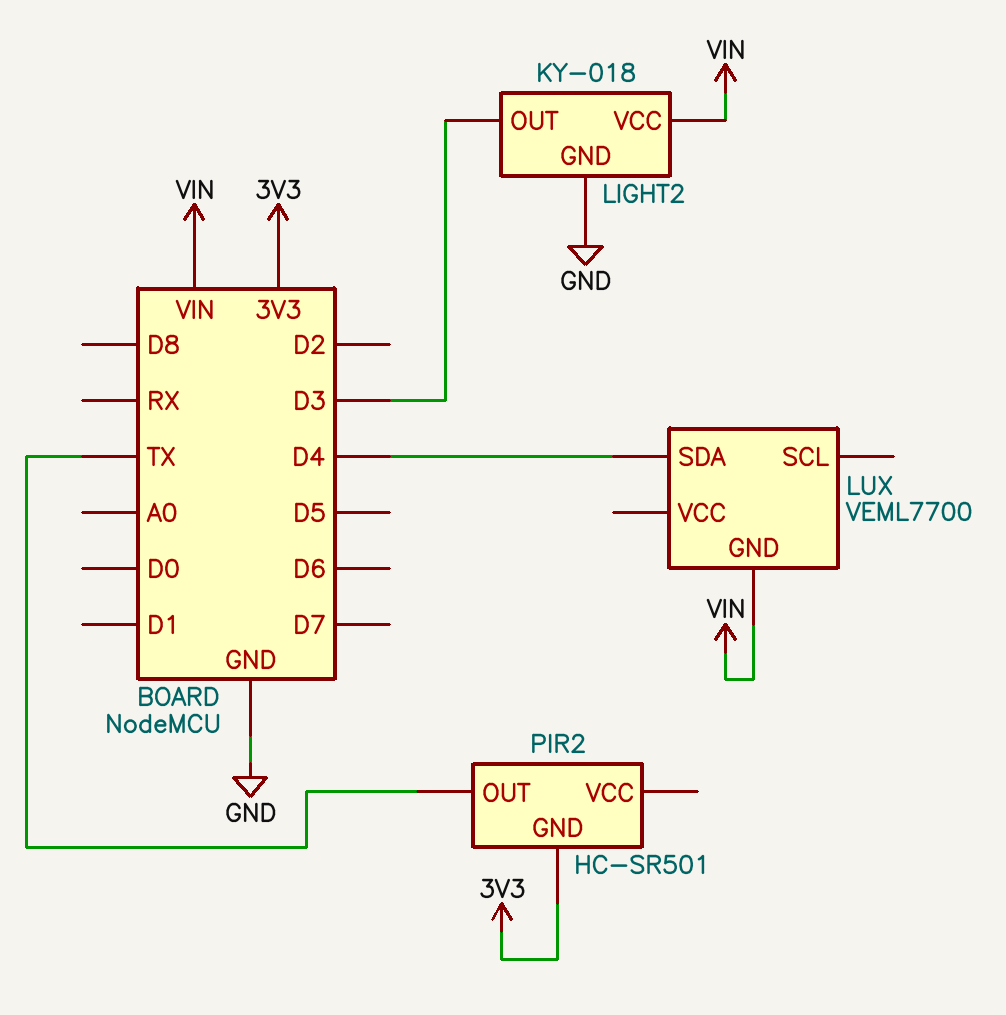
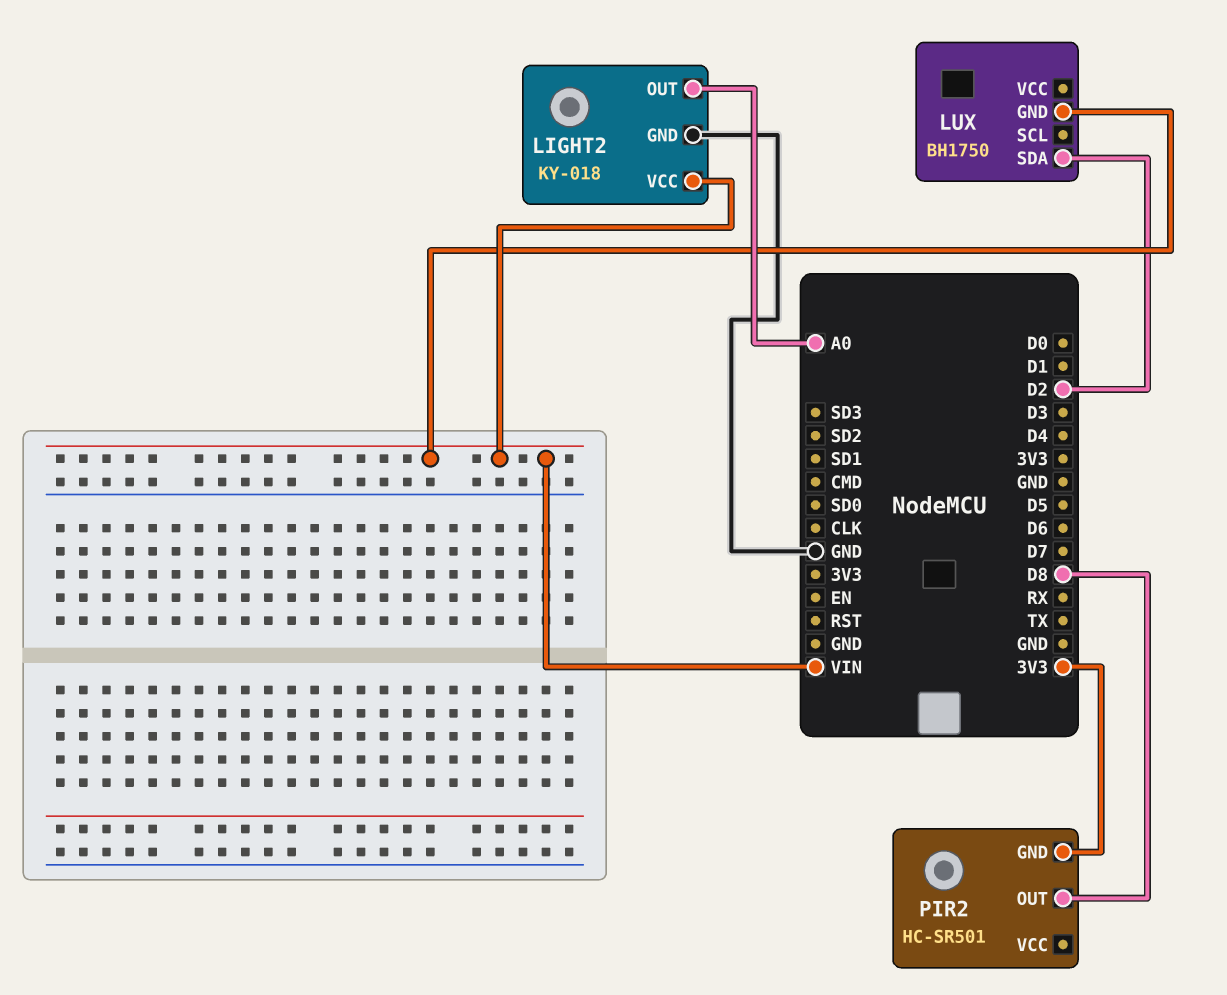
LIGHT2 pin OUT: D3 -> A0
LUX: VEML7700 -> BH1750
LUX pin SDA: D4 -> D2
PIR2 pin OUT: TX -> D8

